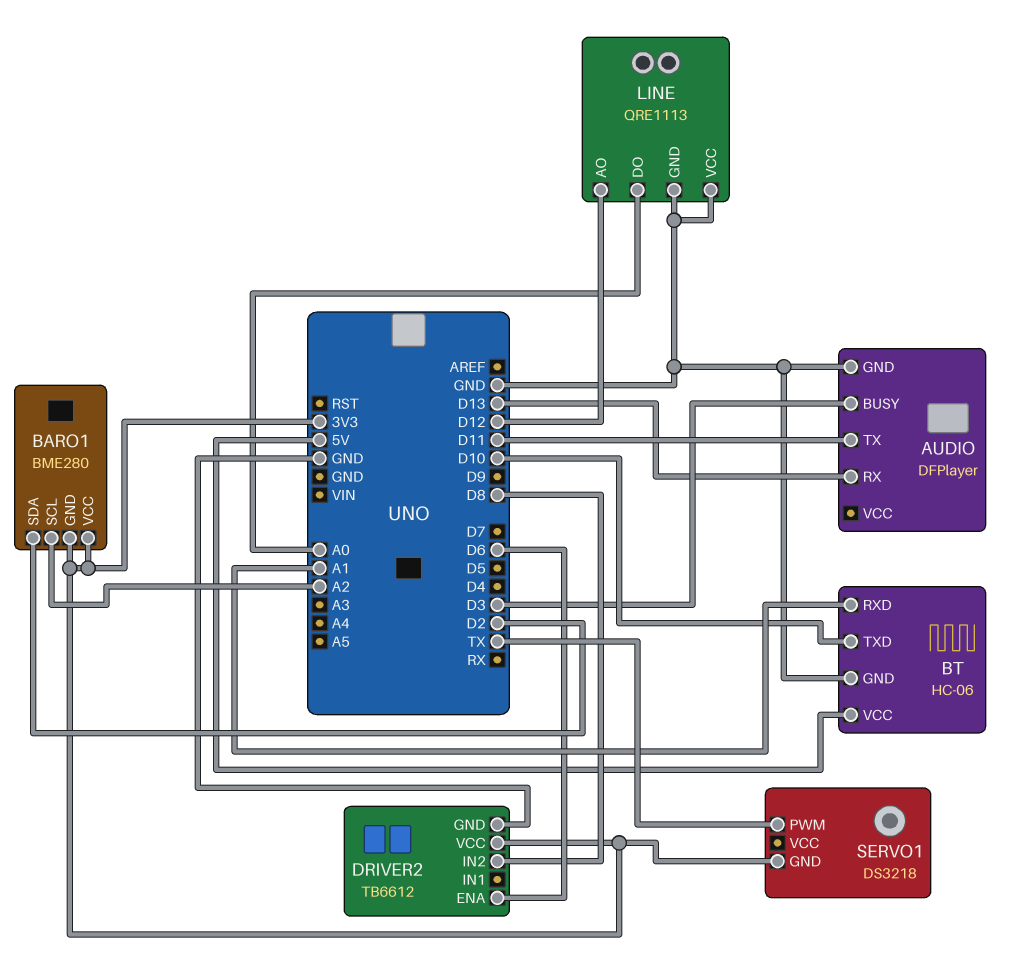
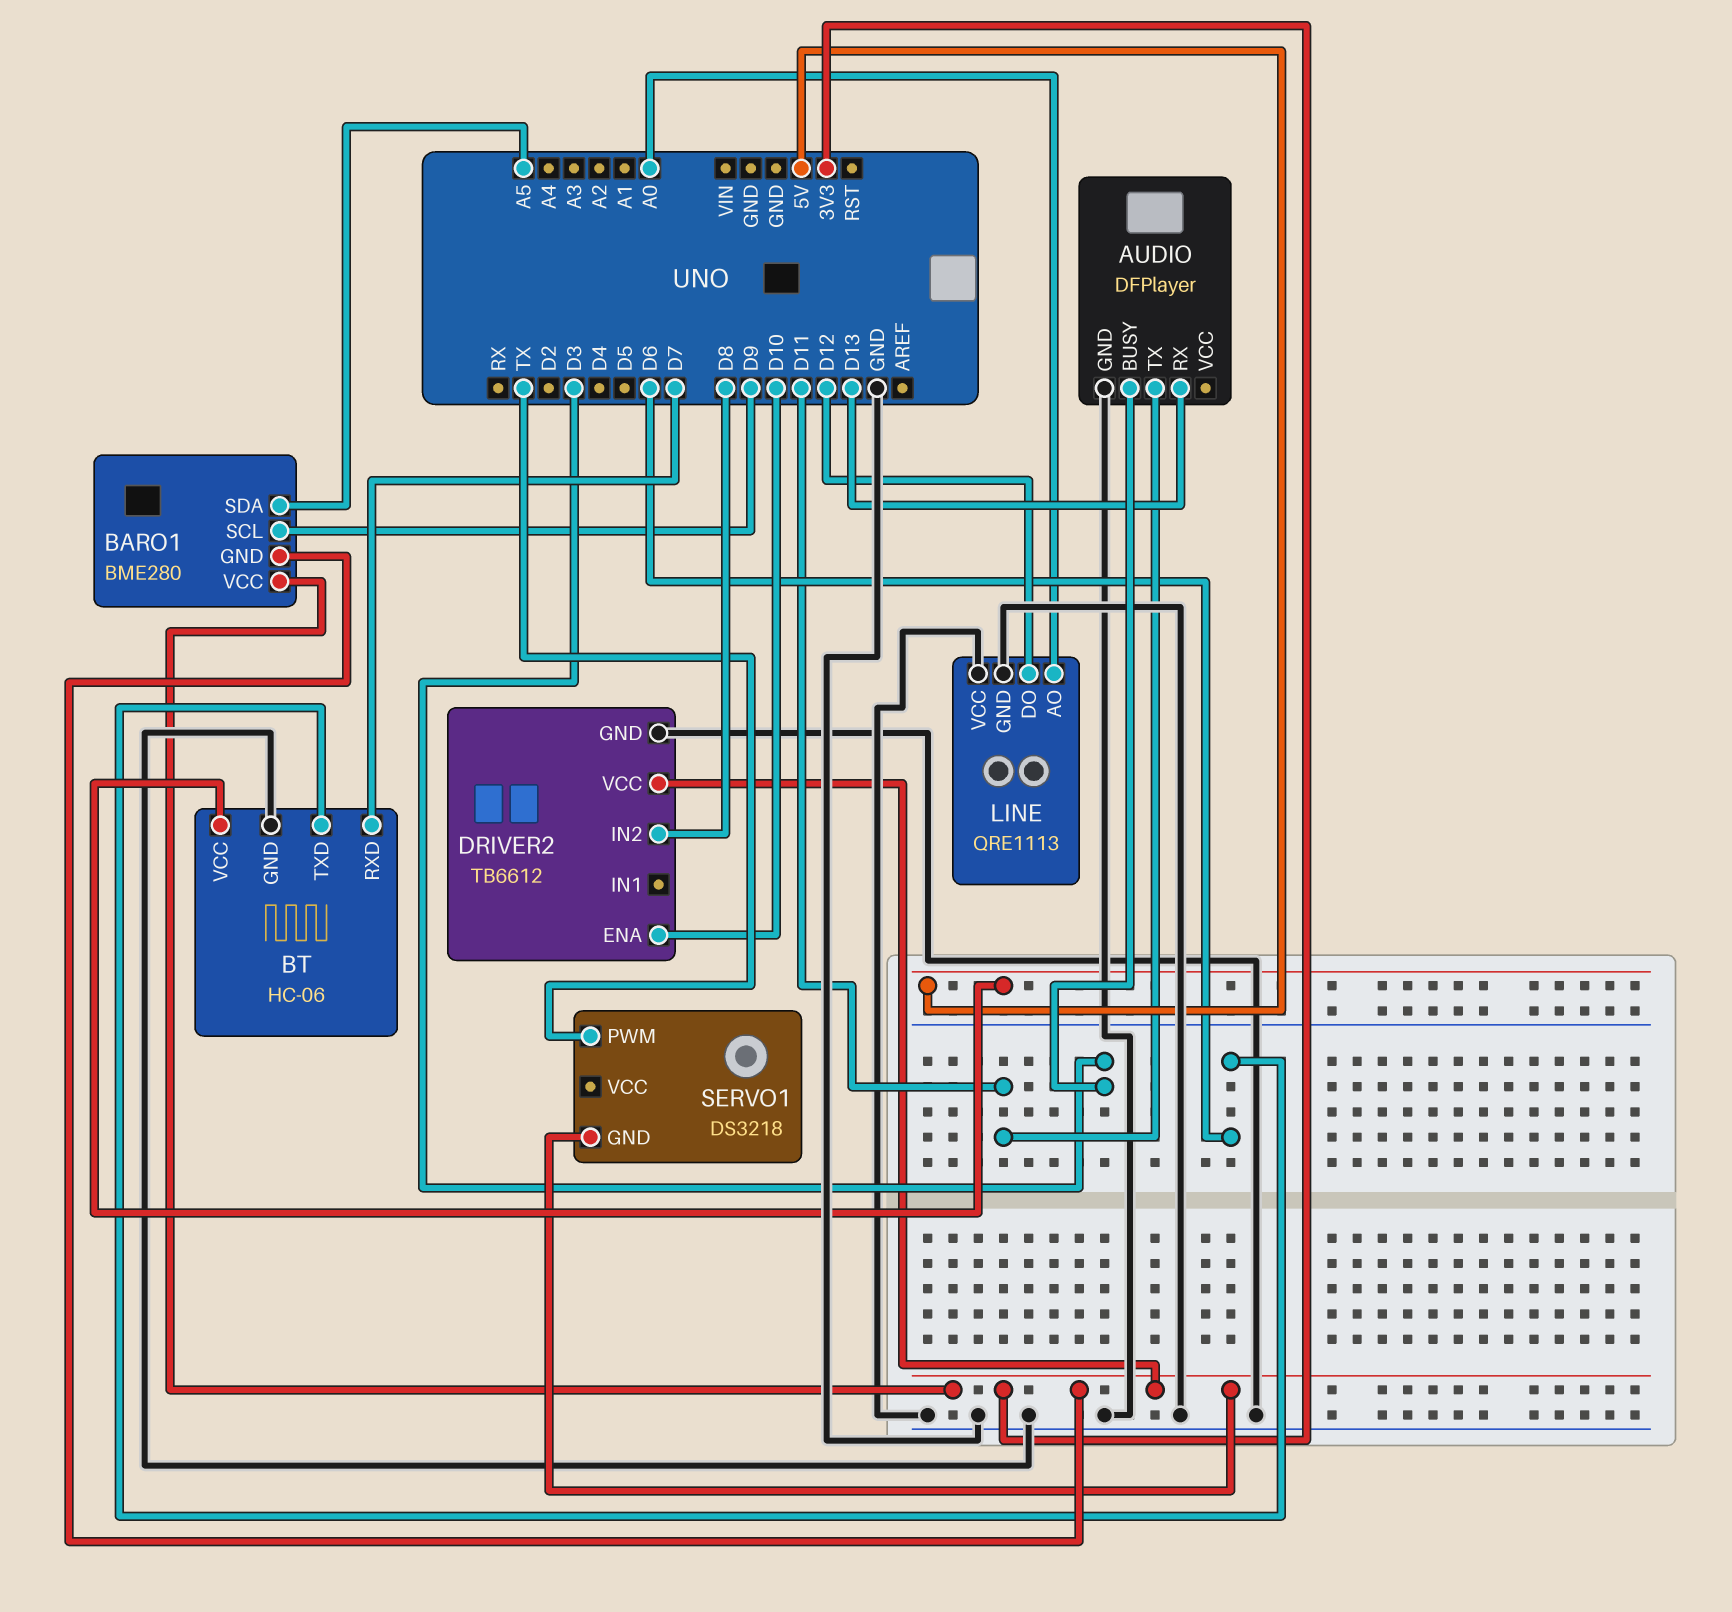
BARO1 pin SCL: A2 -> D9
BARO1 pin SDA: D2 -> A5
BT pin RXD: A1 -> D7
BT pin TXD: D10 -> D6
DRIVER2 pin ENA: D6 -> D10
LINE pin AO: D12 -> A0
LINE pin DO: A0 -> D12

